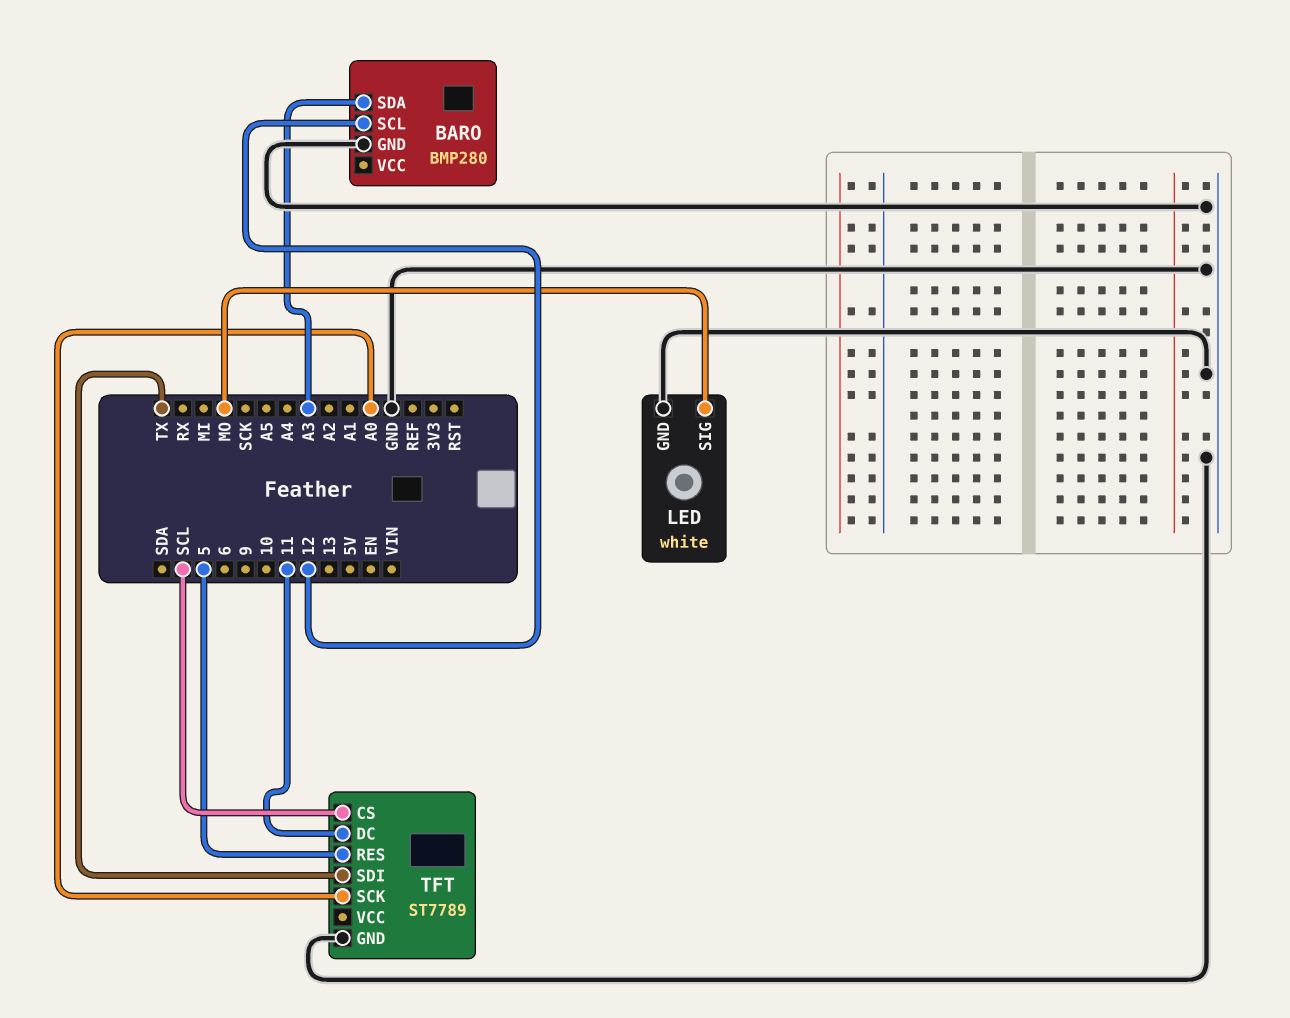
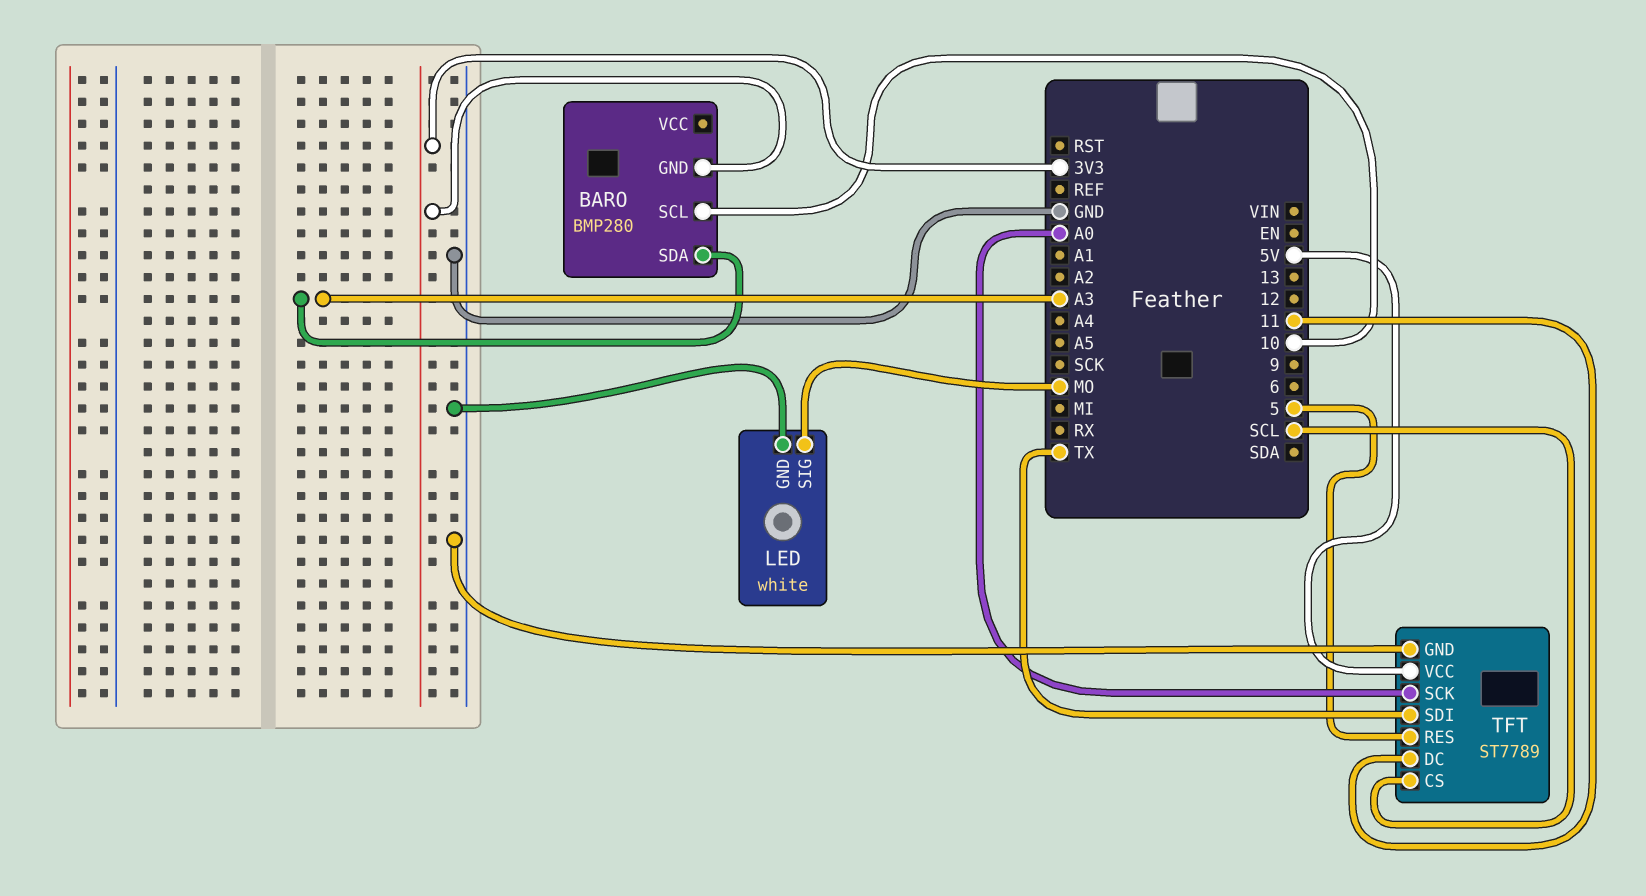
BARO pin GND: GND -> 3V3
BARO pin SCL: 12 -> 10
TFT pin VCC: none -> 5V

